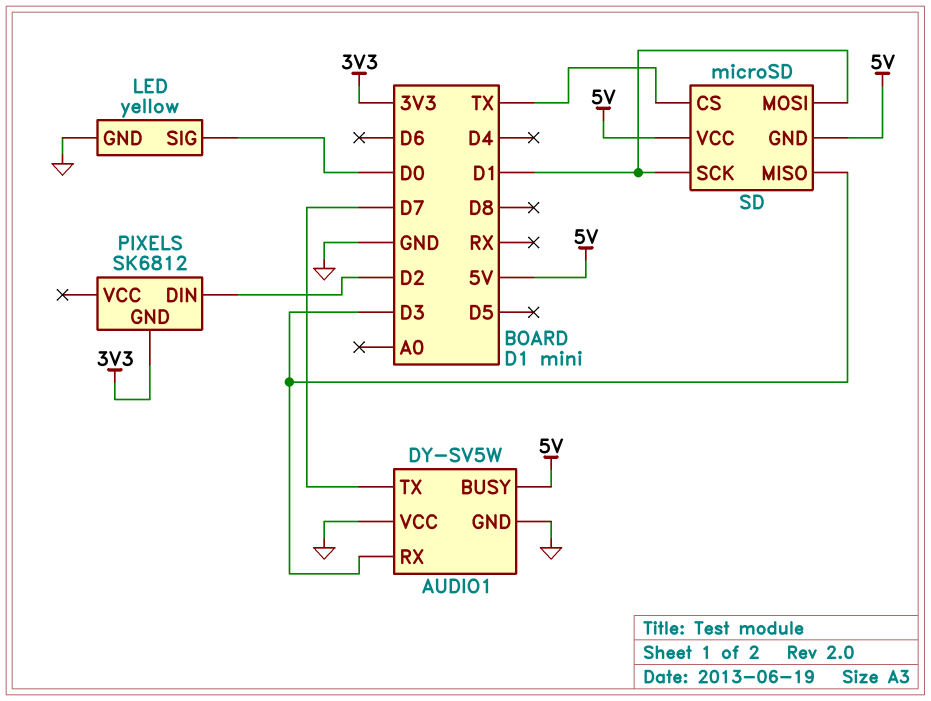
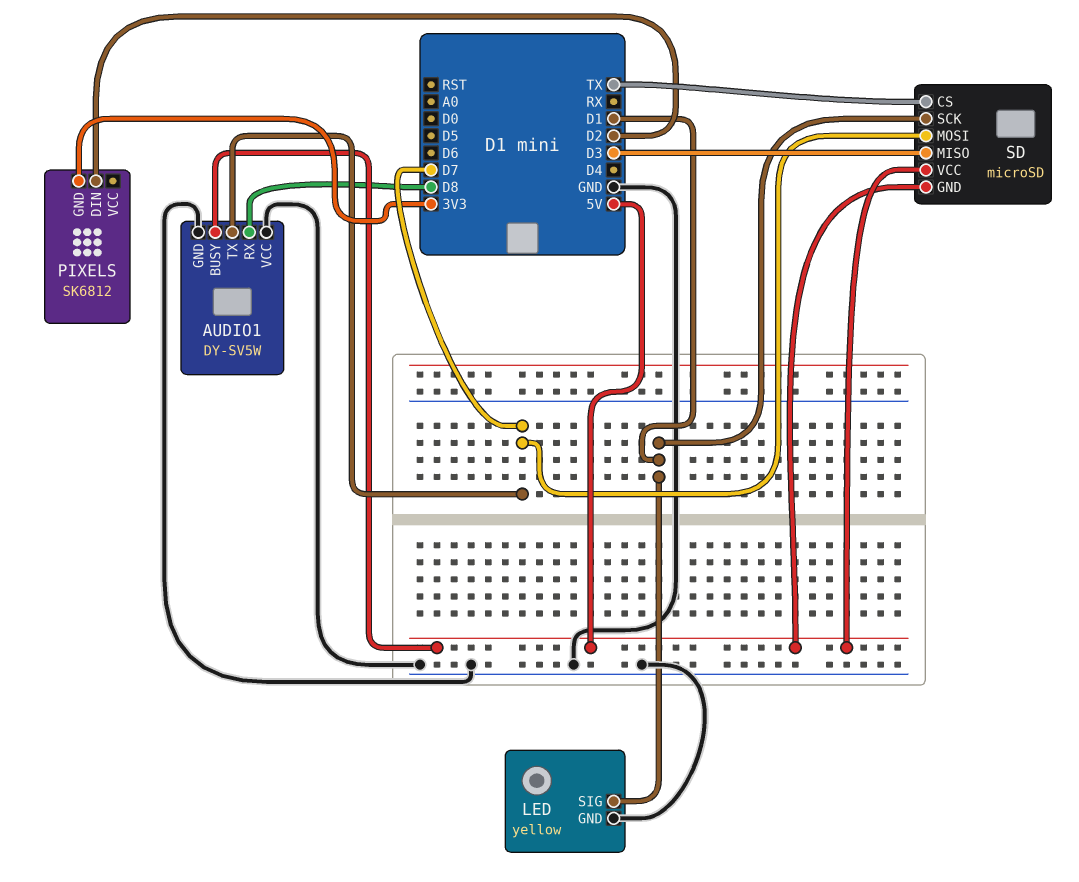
AUDIO1 pin RX: D3 -> D8
LED pin SIG: D0 -> D1
SD pin MOSI: D1 -> D7

